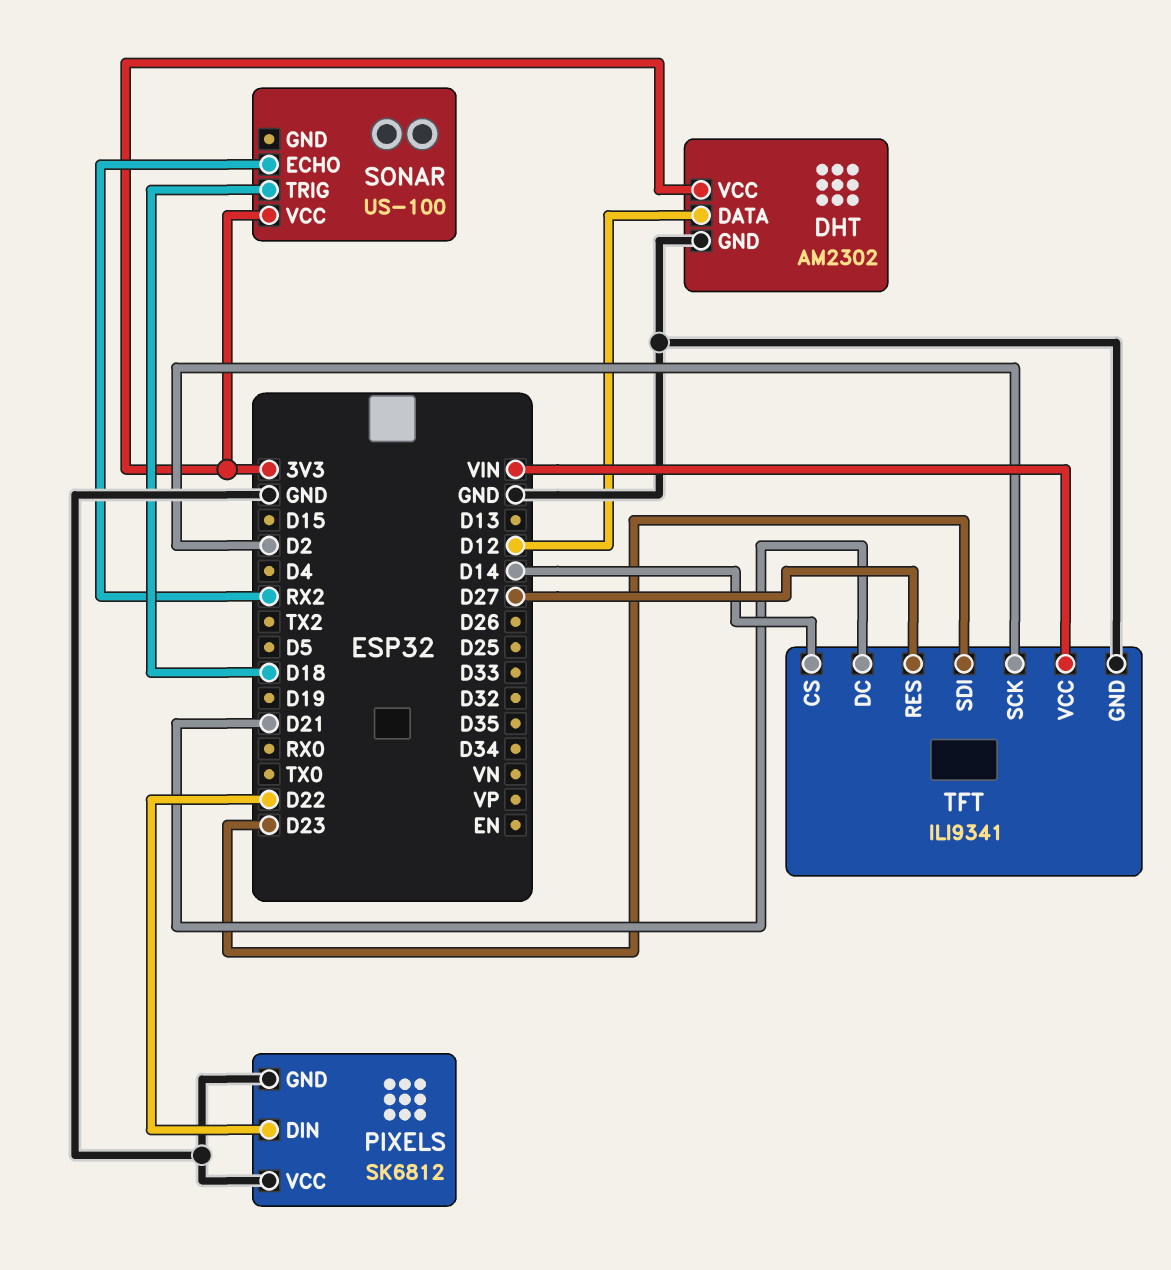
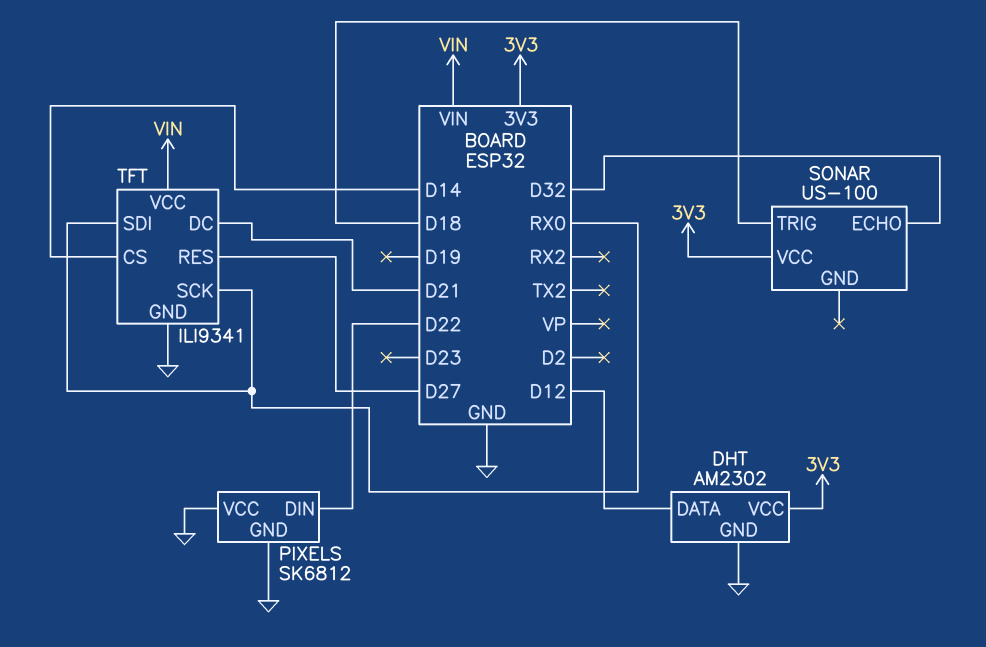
SONAR pin ECHO: RX2 -> D32
TFT pin SCK: D2 -> RX0
TFT pin SDI: D23 -> RX0

